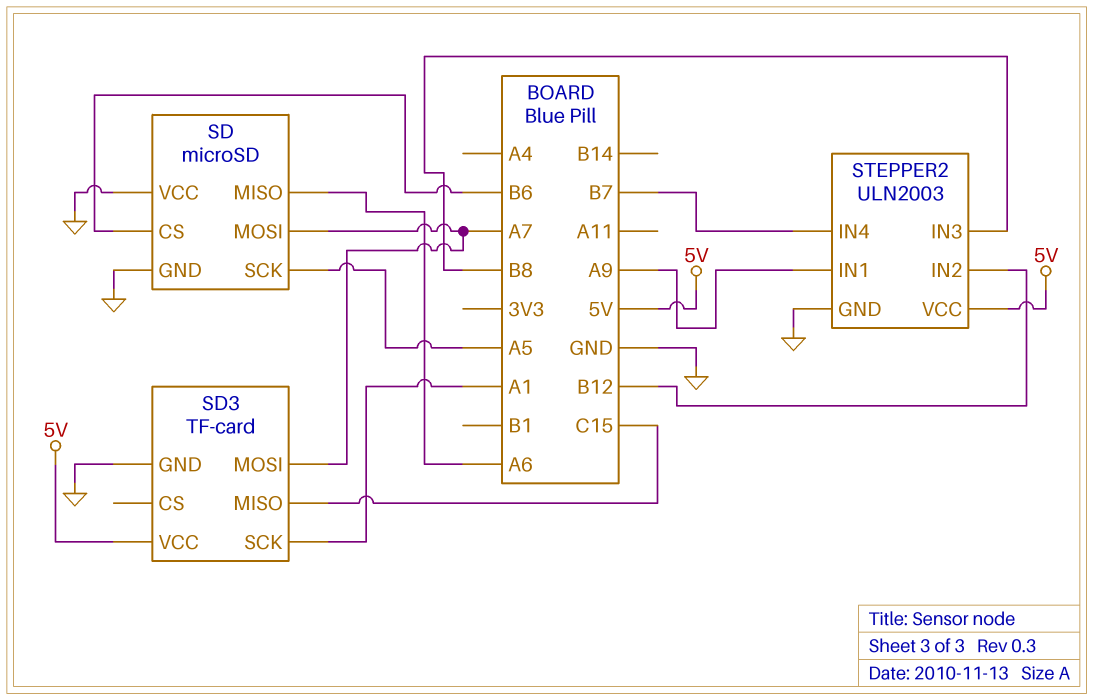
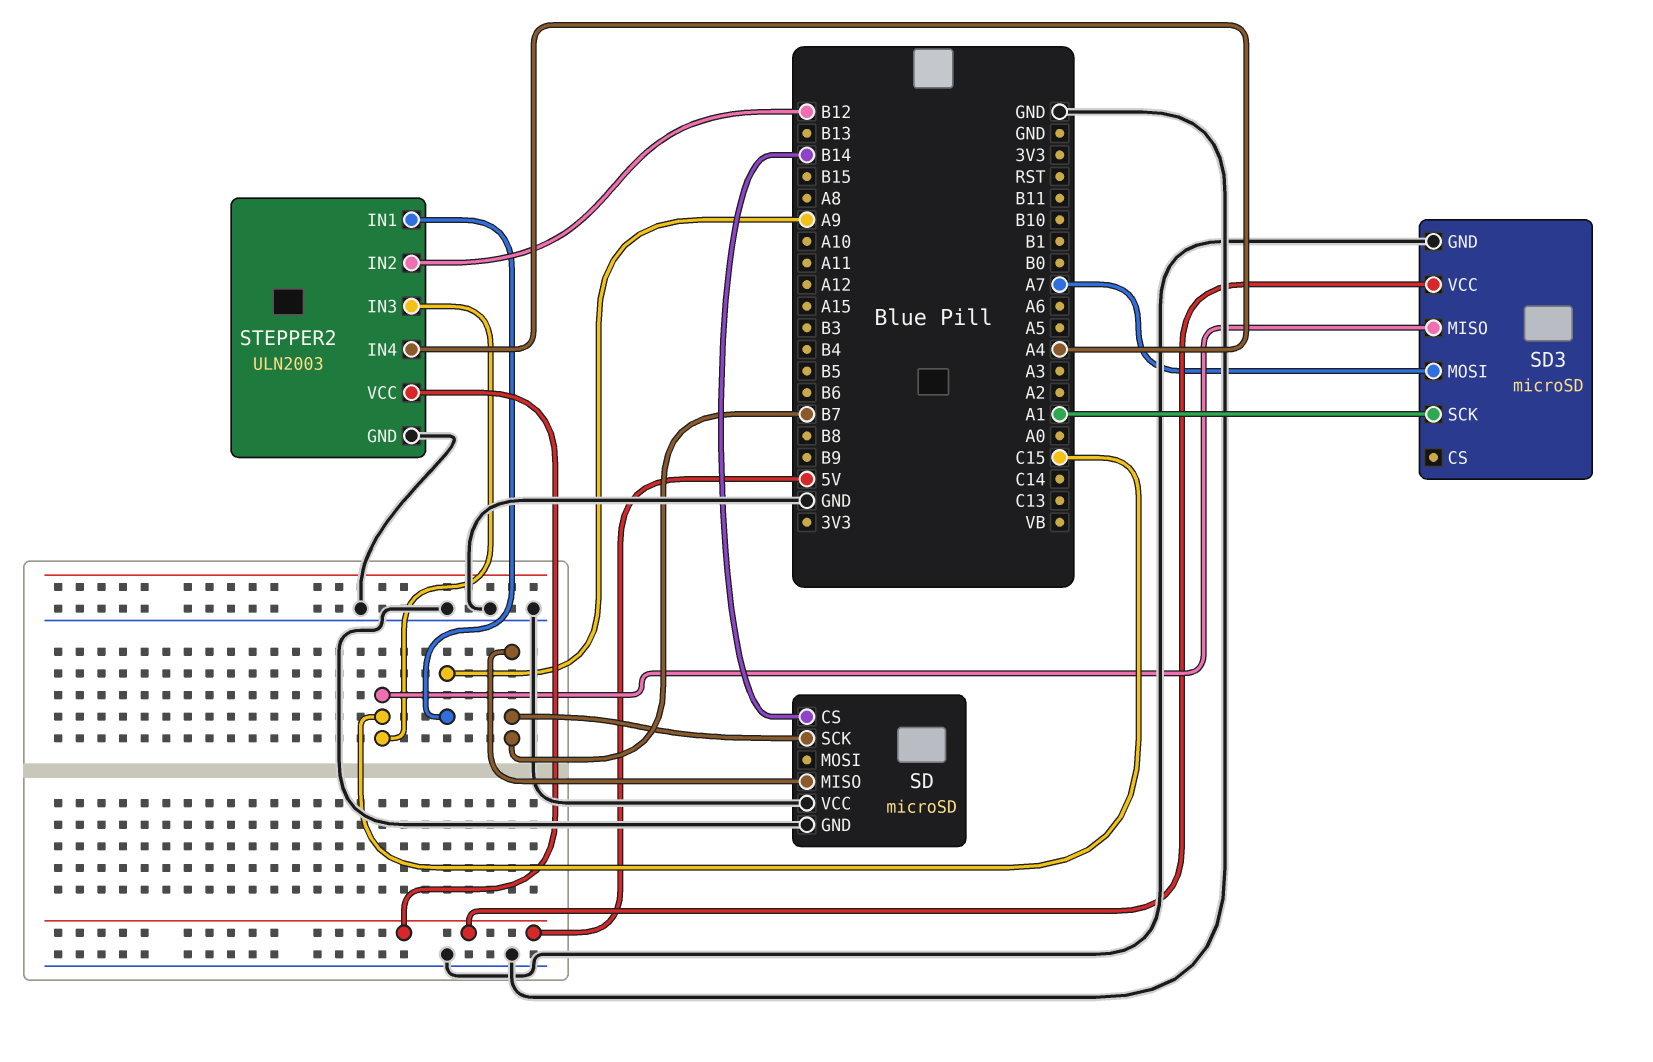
SD pin CS: B6 -> B14
SD pin MISO: A6 -> B7
SD pin MOSI: A7 -> none
SD pin SCK: A5 -> B7
SD3: TF-card -> microSD
STEPPER2 pin IN3: B8 -> C15
STEPPER2 pin IN4: B7 -> A4

